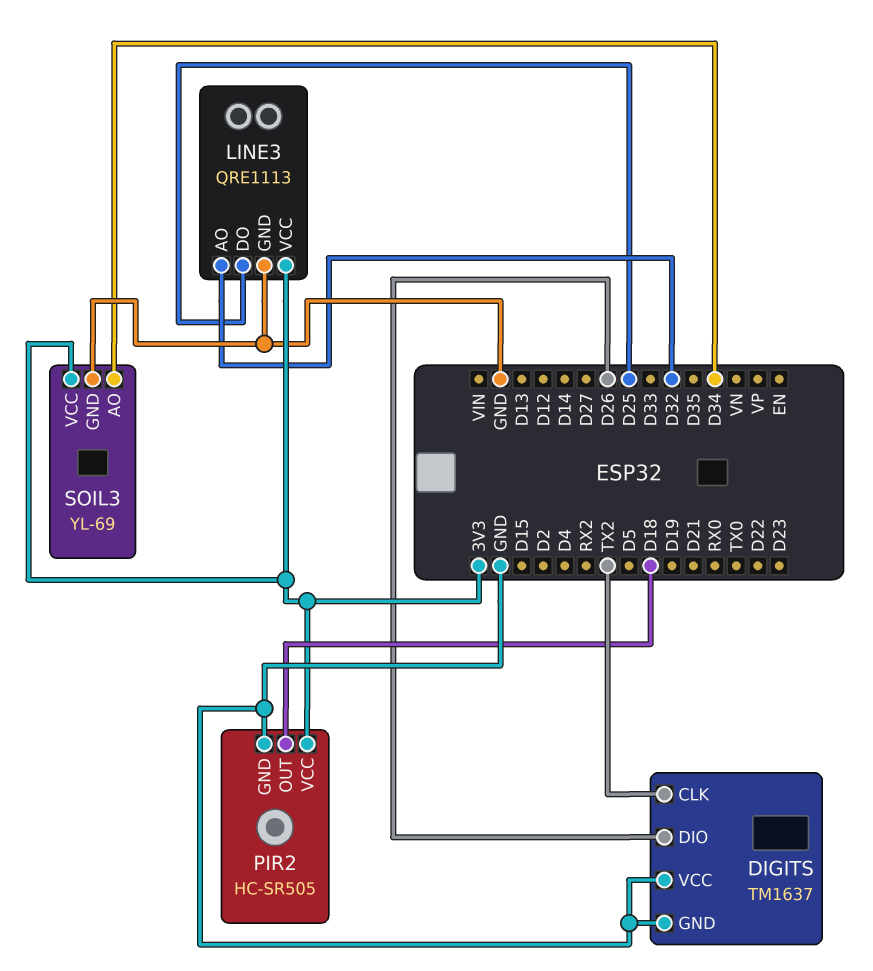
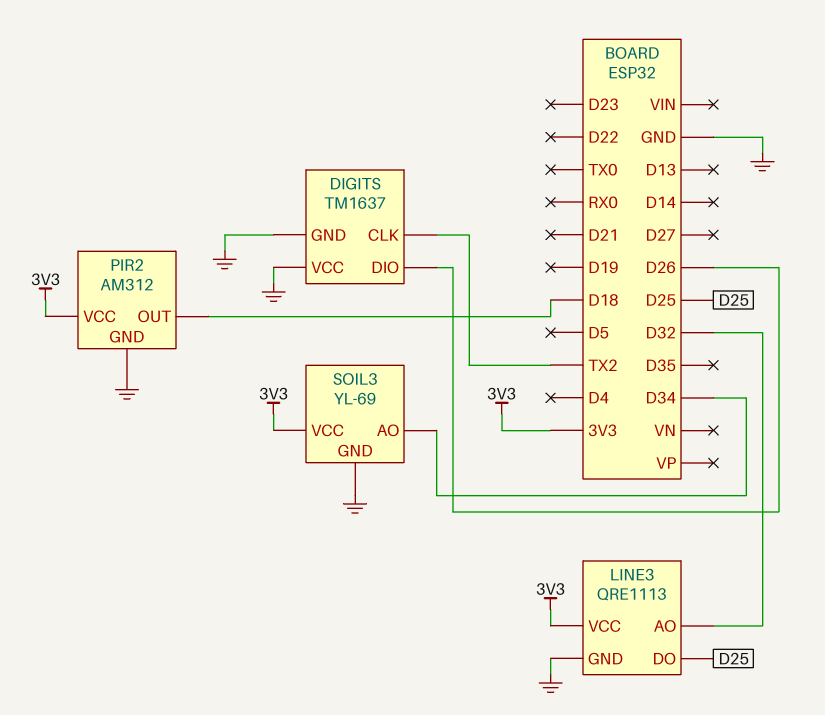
PIR2: HC-SR505 -> AM312

